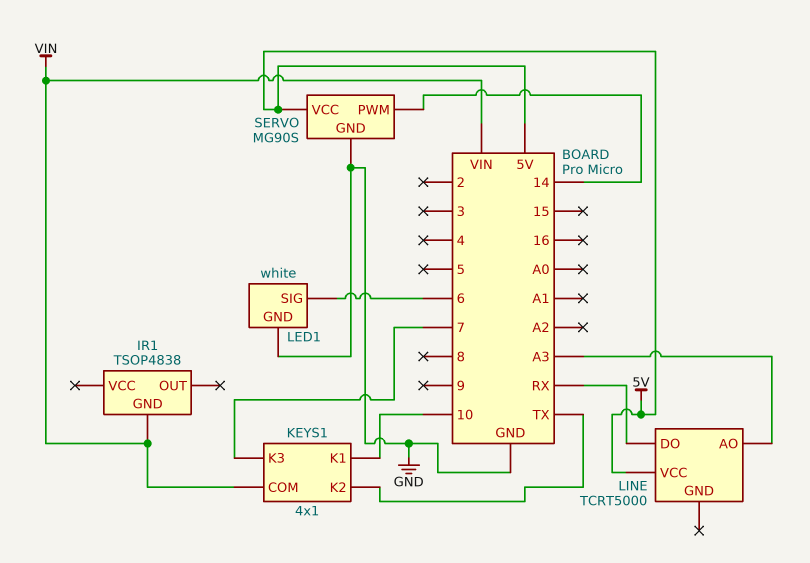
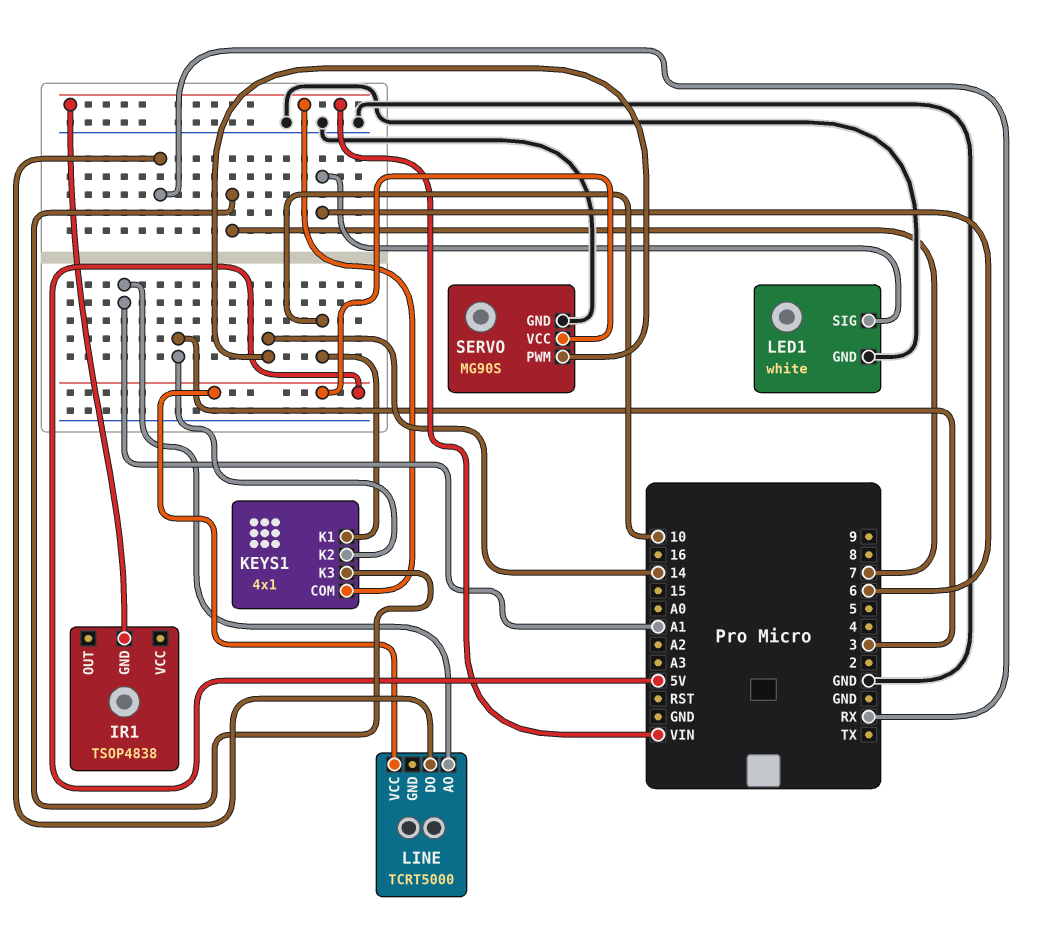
KEYS1 pin K2: TX -> 3
LINE pin AO: A3 -> A1

